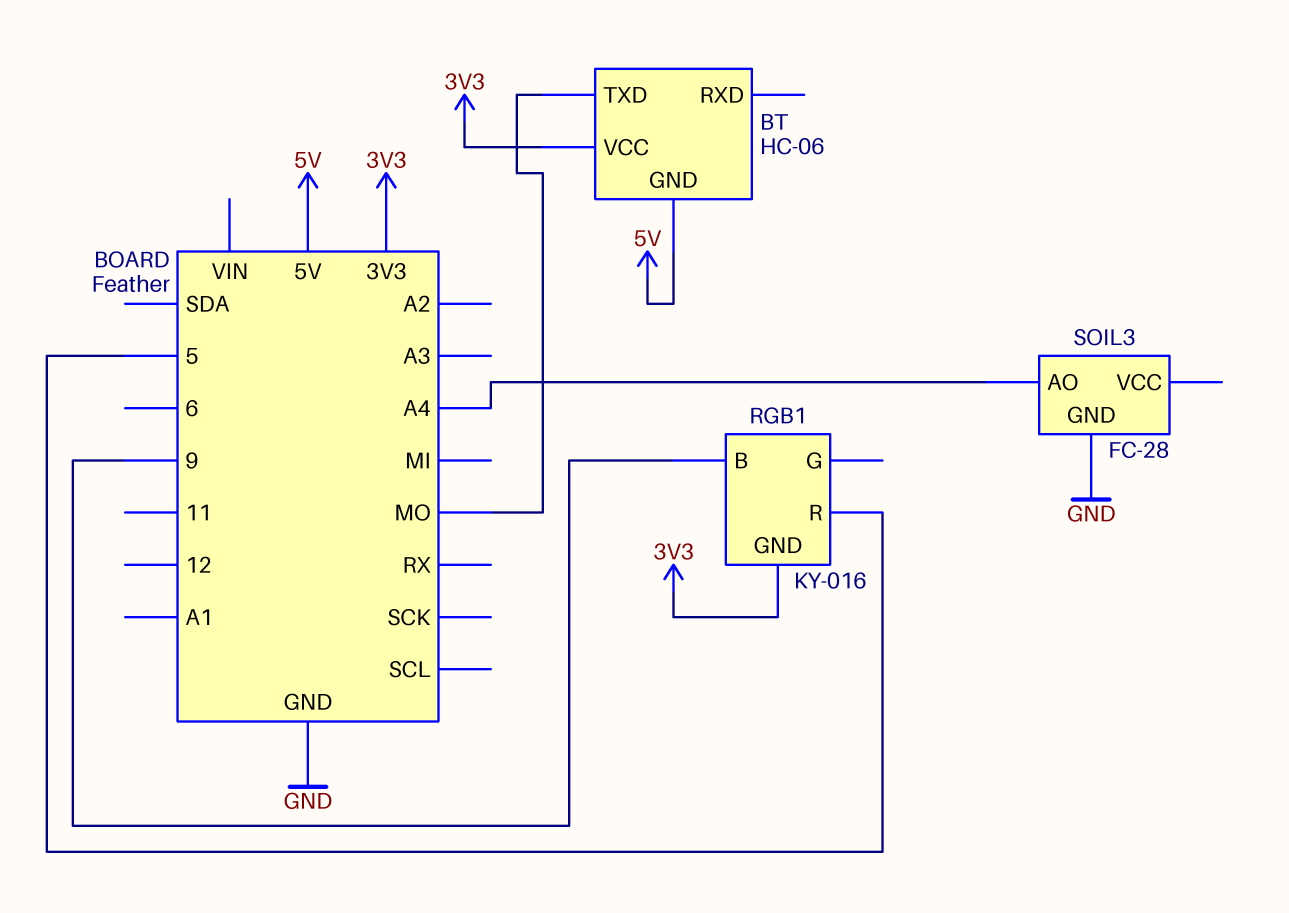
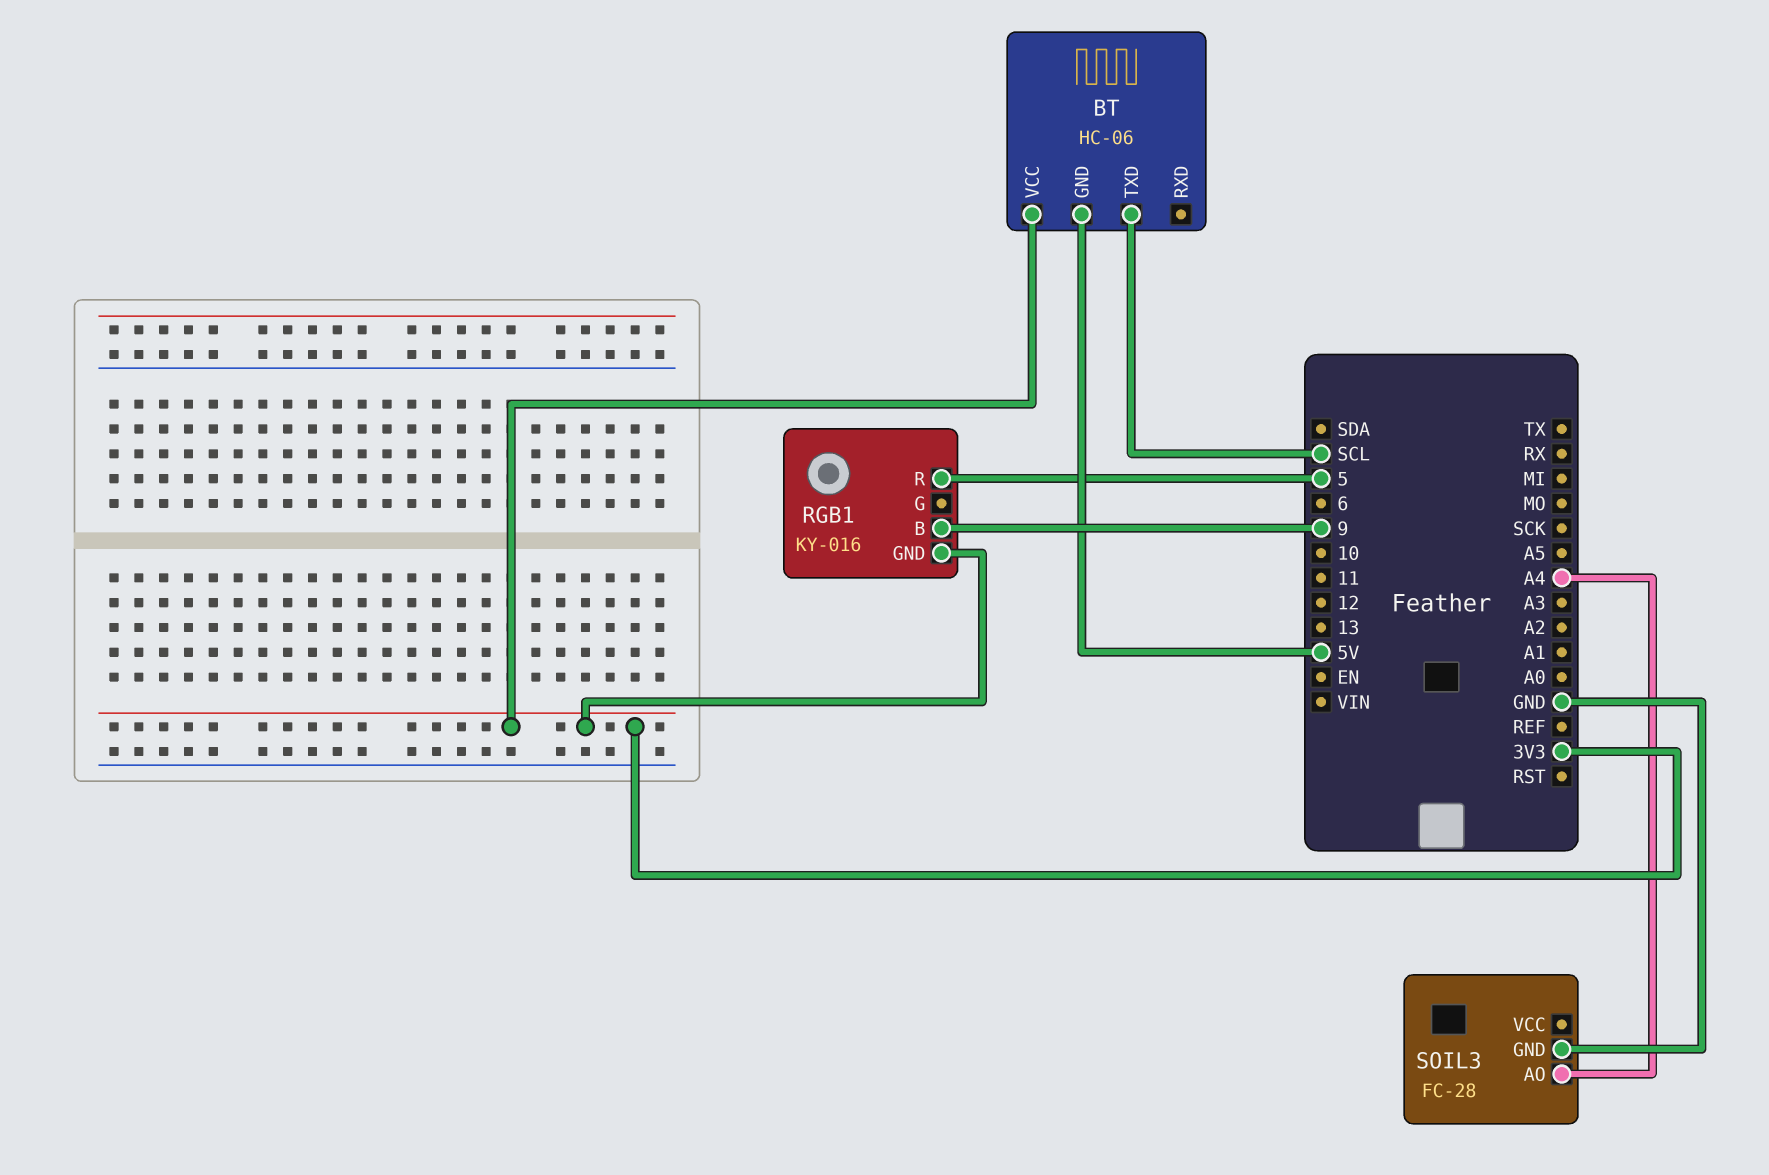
BT pin TXD: MO -> SCL

